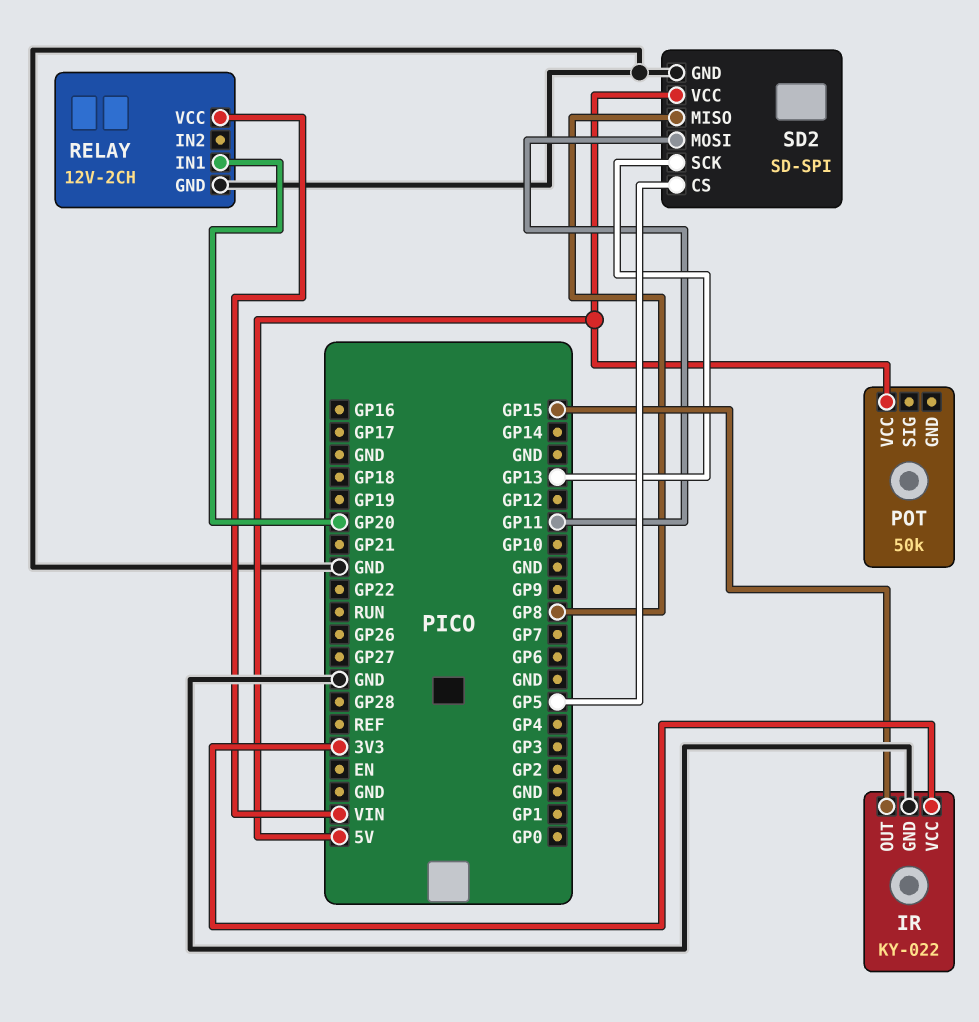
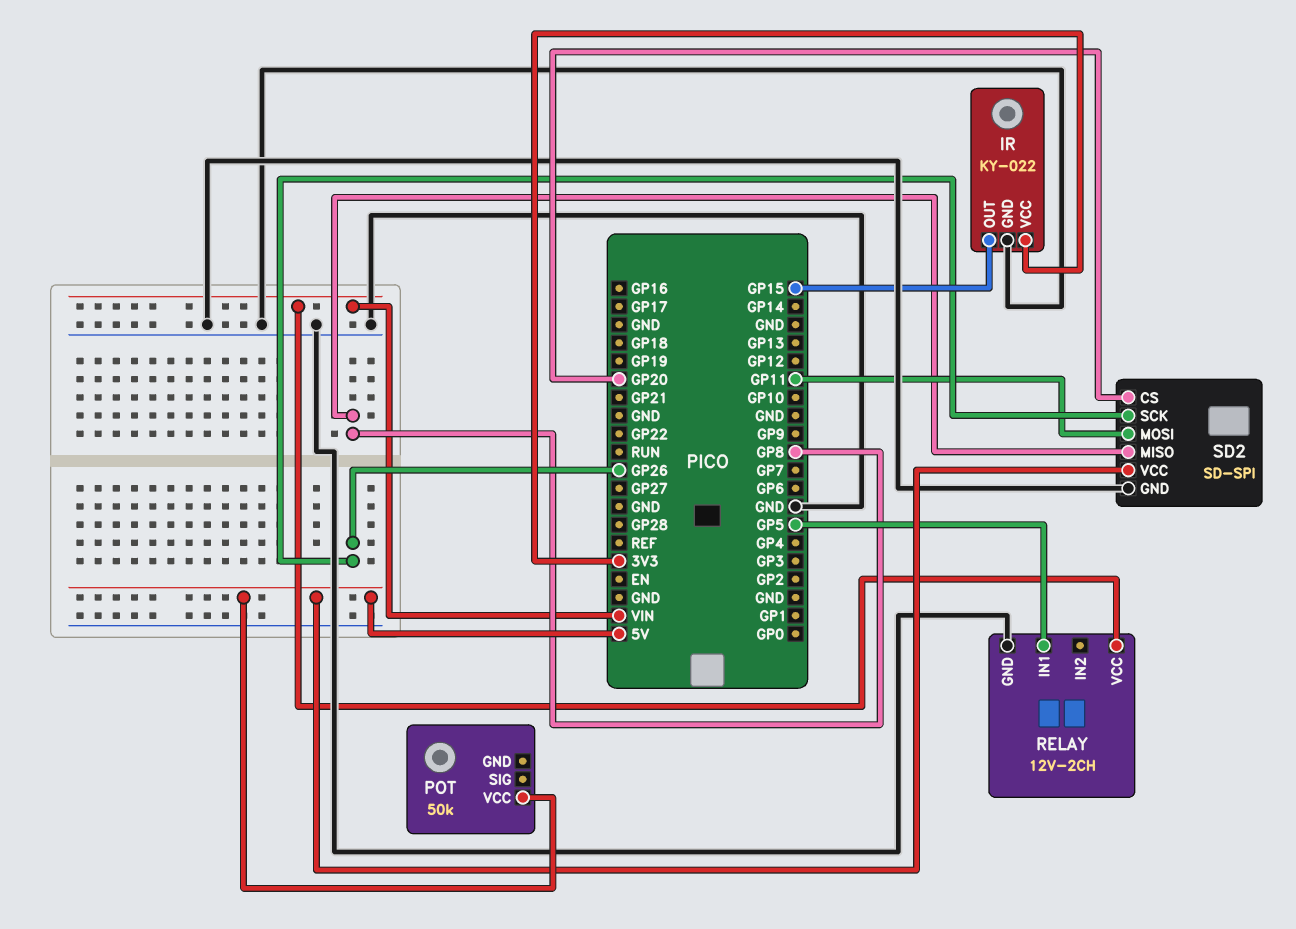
RELAY pin IN1: GP20 -> GP5
SD2 pin CS: GP5 -> GP20
SD2 pin SCK: GP13 -> GP26

